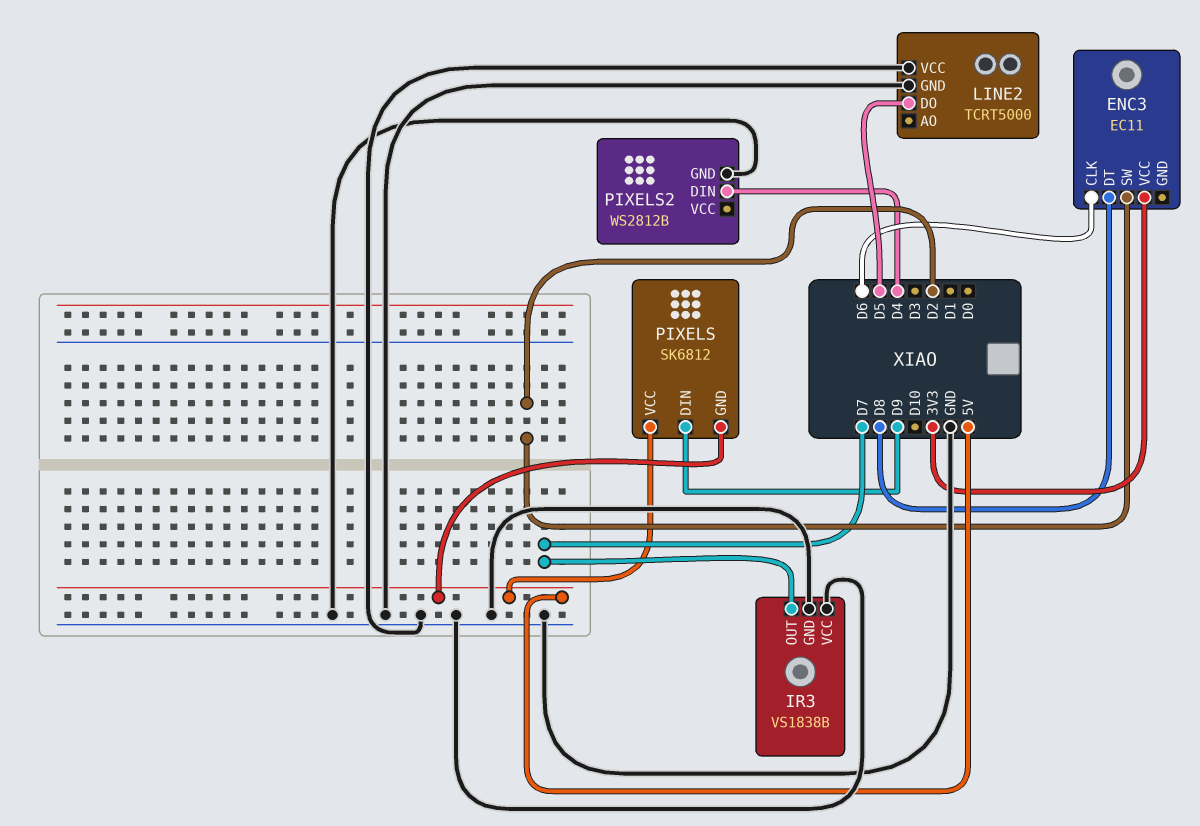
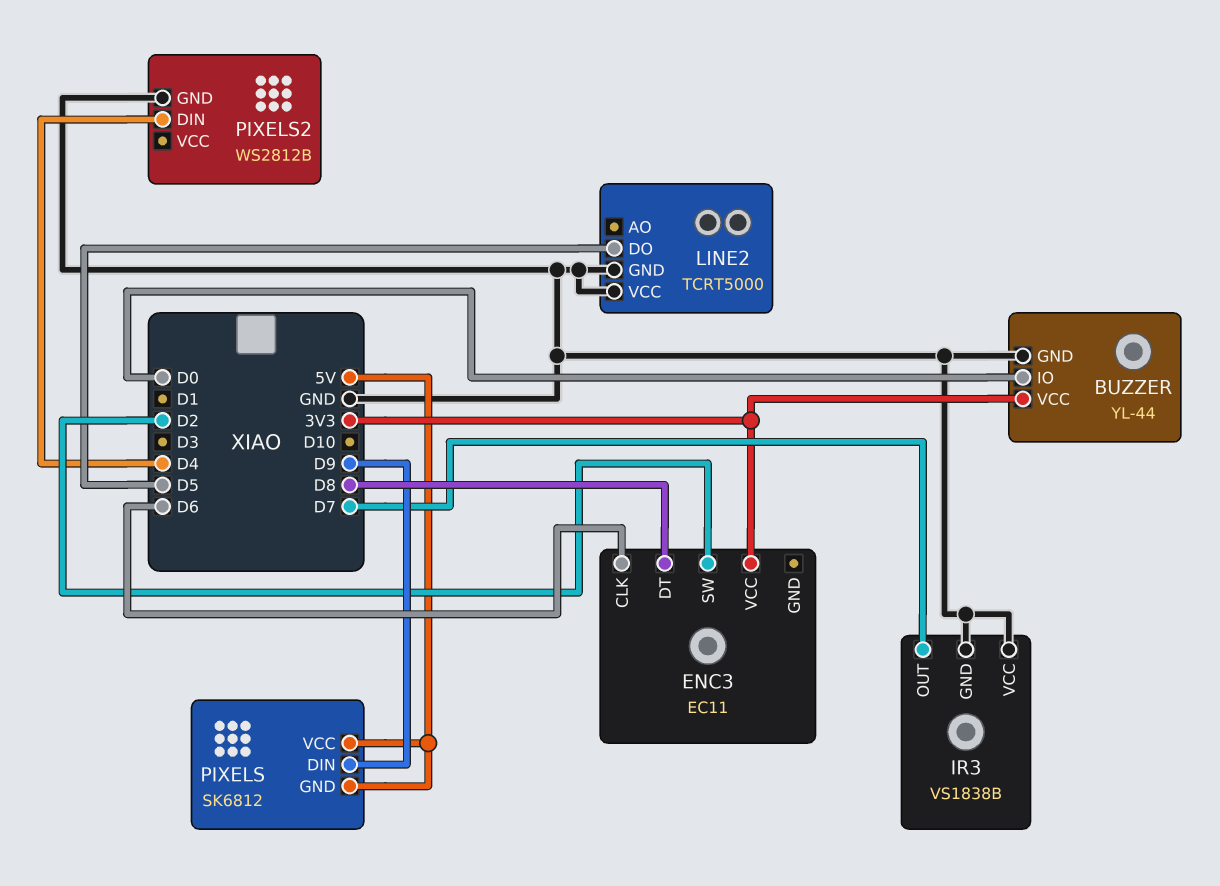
BUZZER: none -> YL-44
BUZZER pin GND: none -> GND
BUZZER pin IO: none -> D0
BUZZER pin VCC: none -> 3V3

